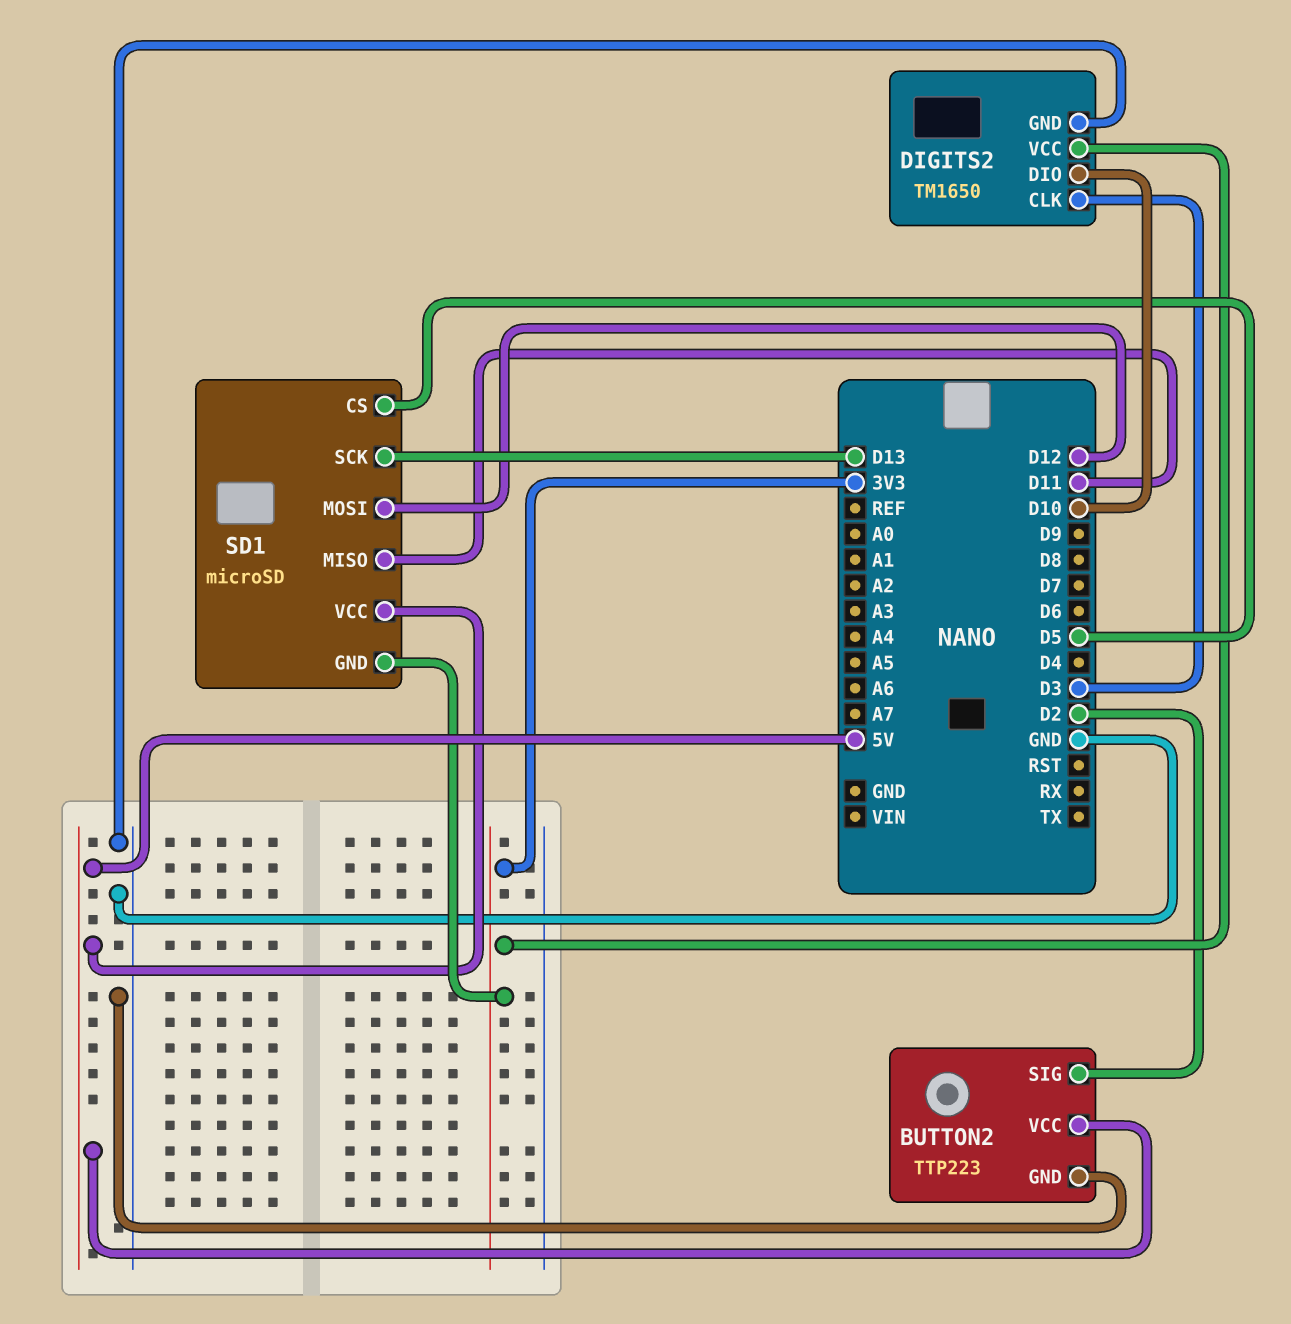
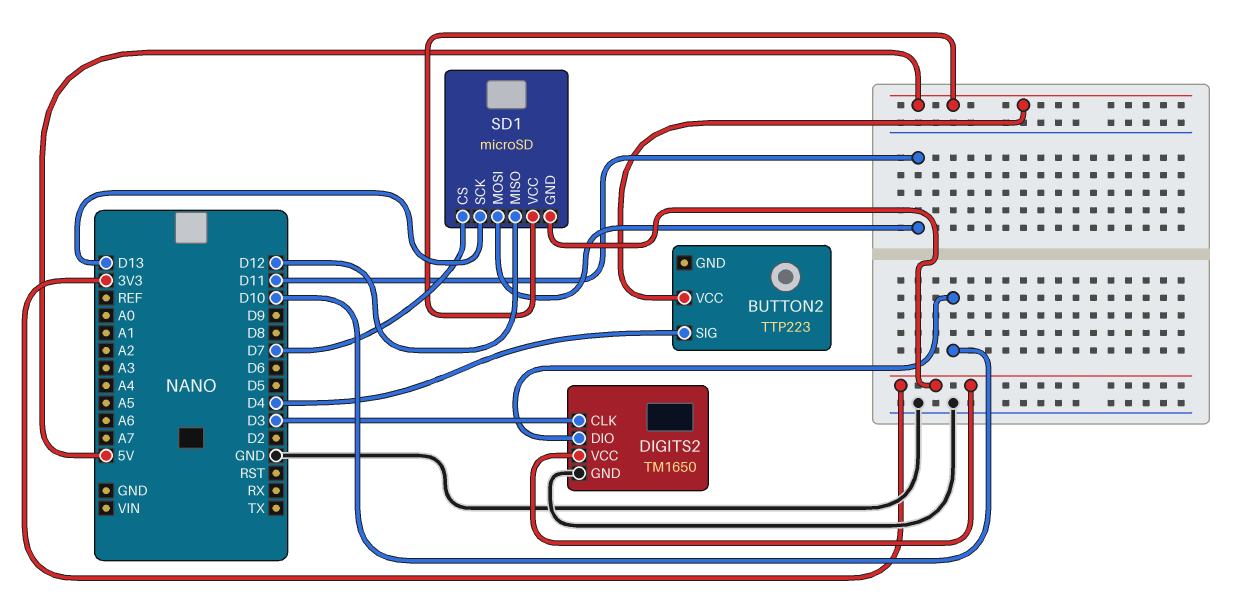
BUTTON2 pin GND: GND -> none
BUTTON2 pin SIG: D2 -> D4
SD1 pin CS: D5 -> D7
SD1 pin MISO: D11 -> D12
SD1 pin MOSI: D12 -> D11

